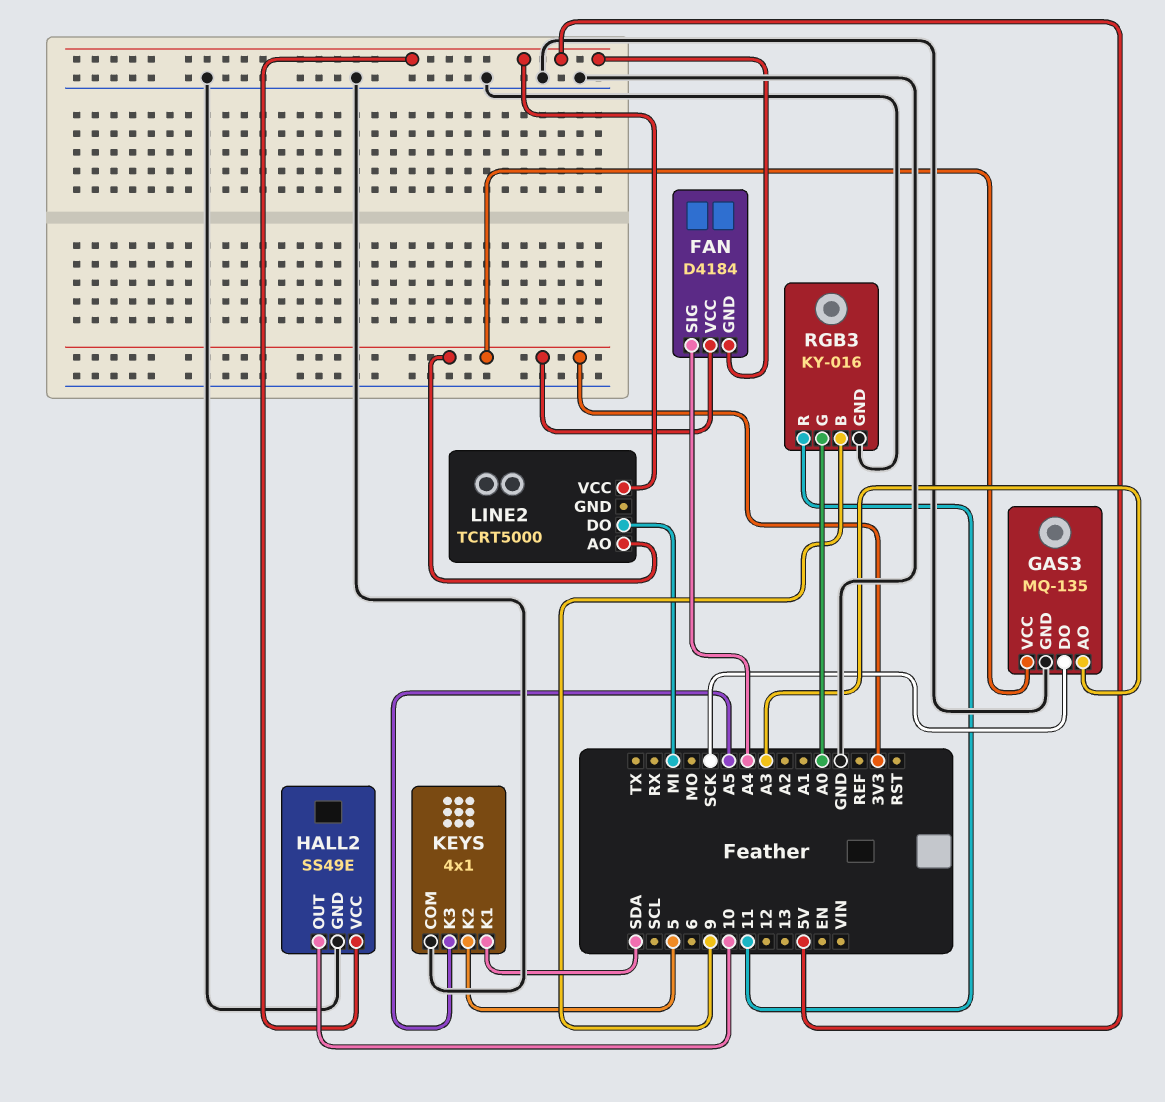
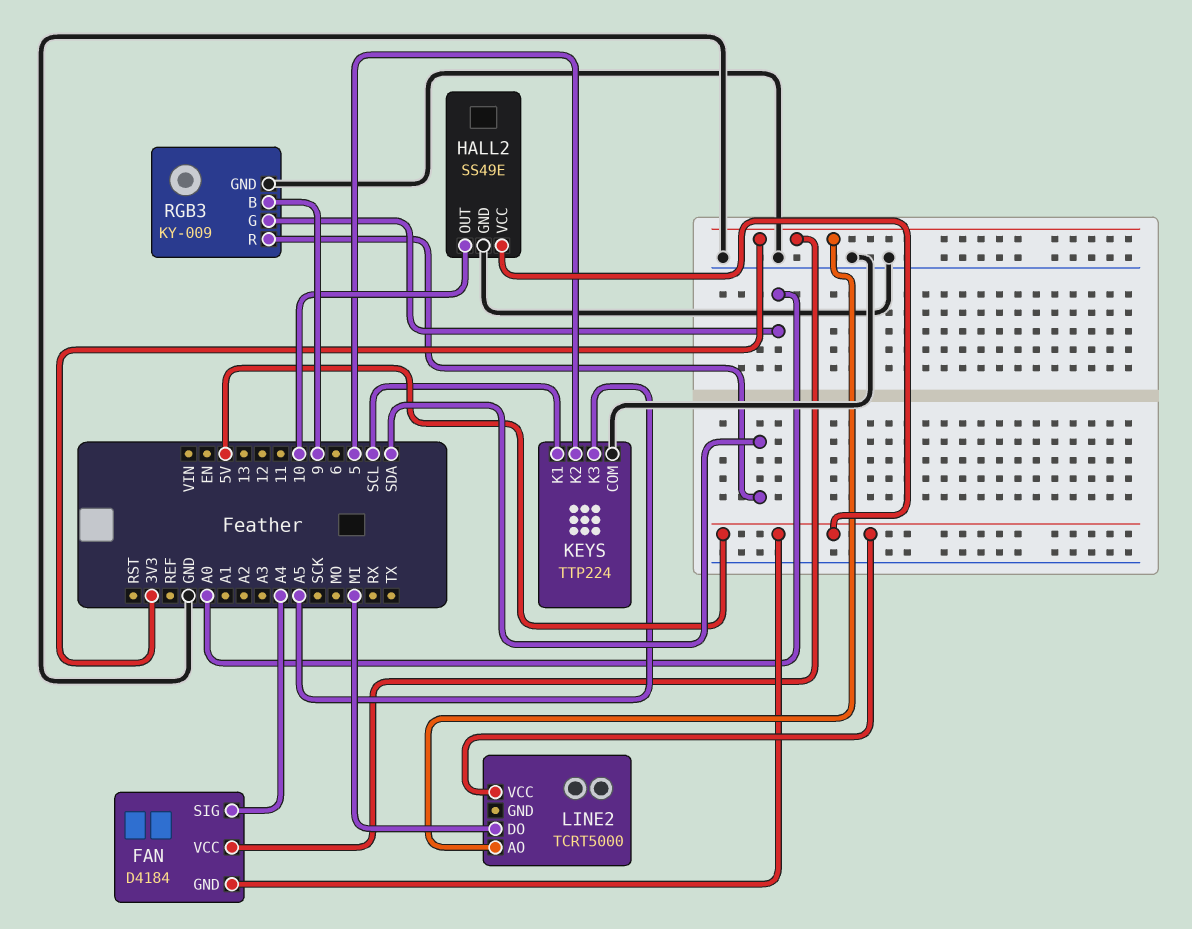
GAS3: MQ-135 -> none
GAS3 pin AO: A3 -> none
GAS3 pin DO: SCK -> none
GAS3 pin GND: GND -> none
GAS3 pin VCC: 3V3 -> none
KEYS: 4x1 -> TTP224
KEYS pin K1: SDA -> SCL
RGB3: KY-016 -> KY-009
RGB3 pin R: 11 -> SDA

